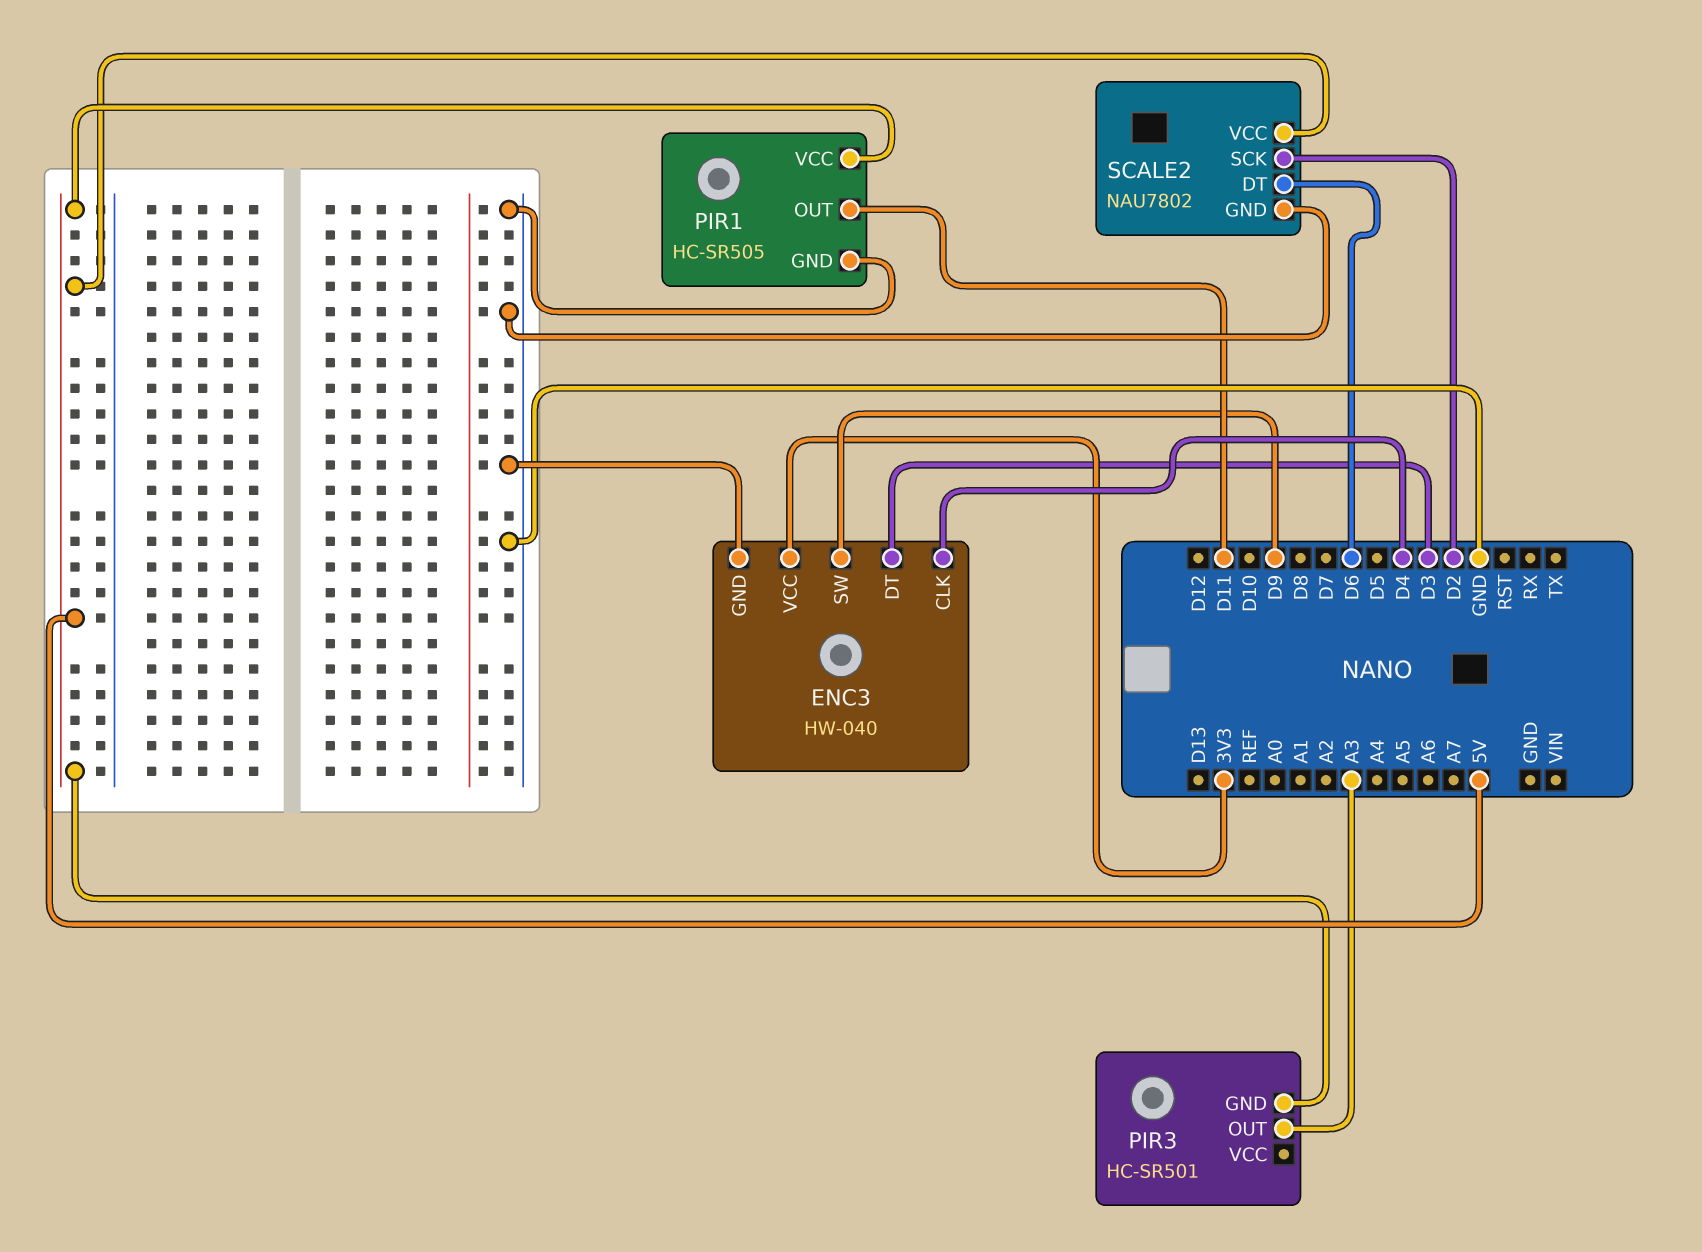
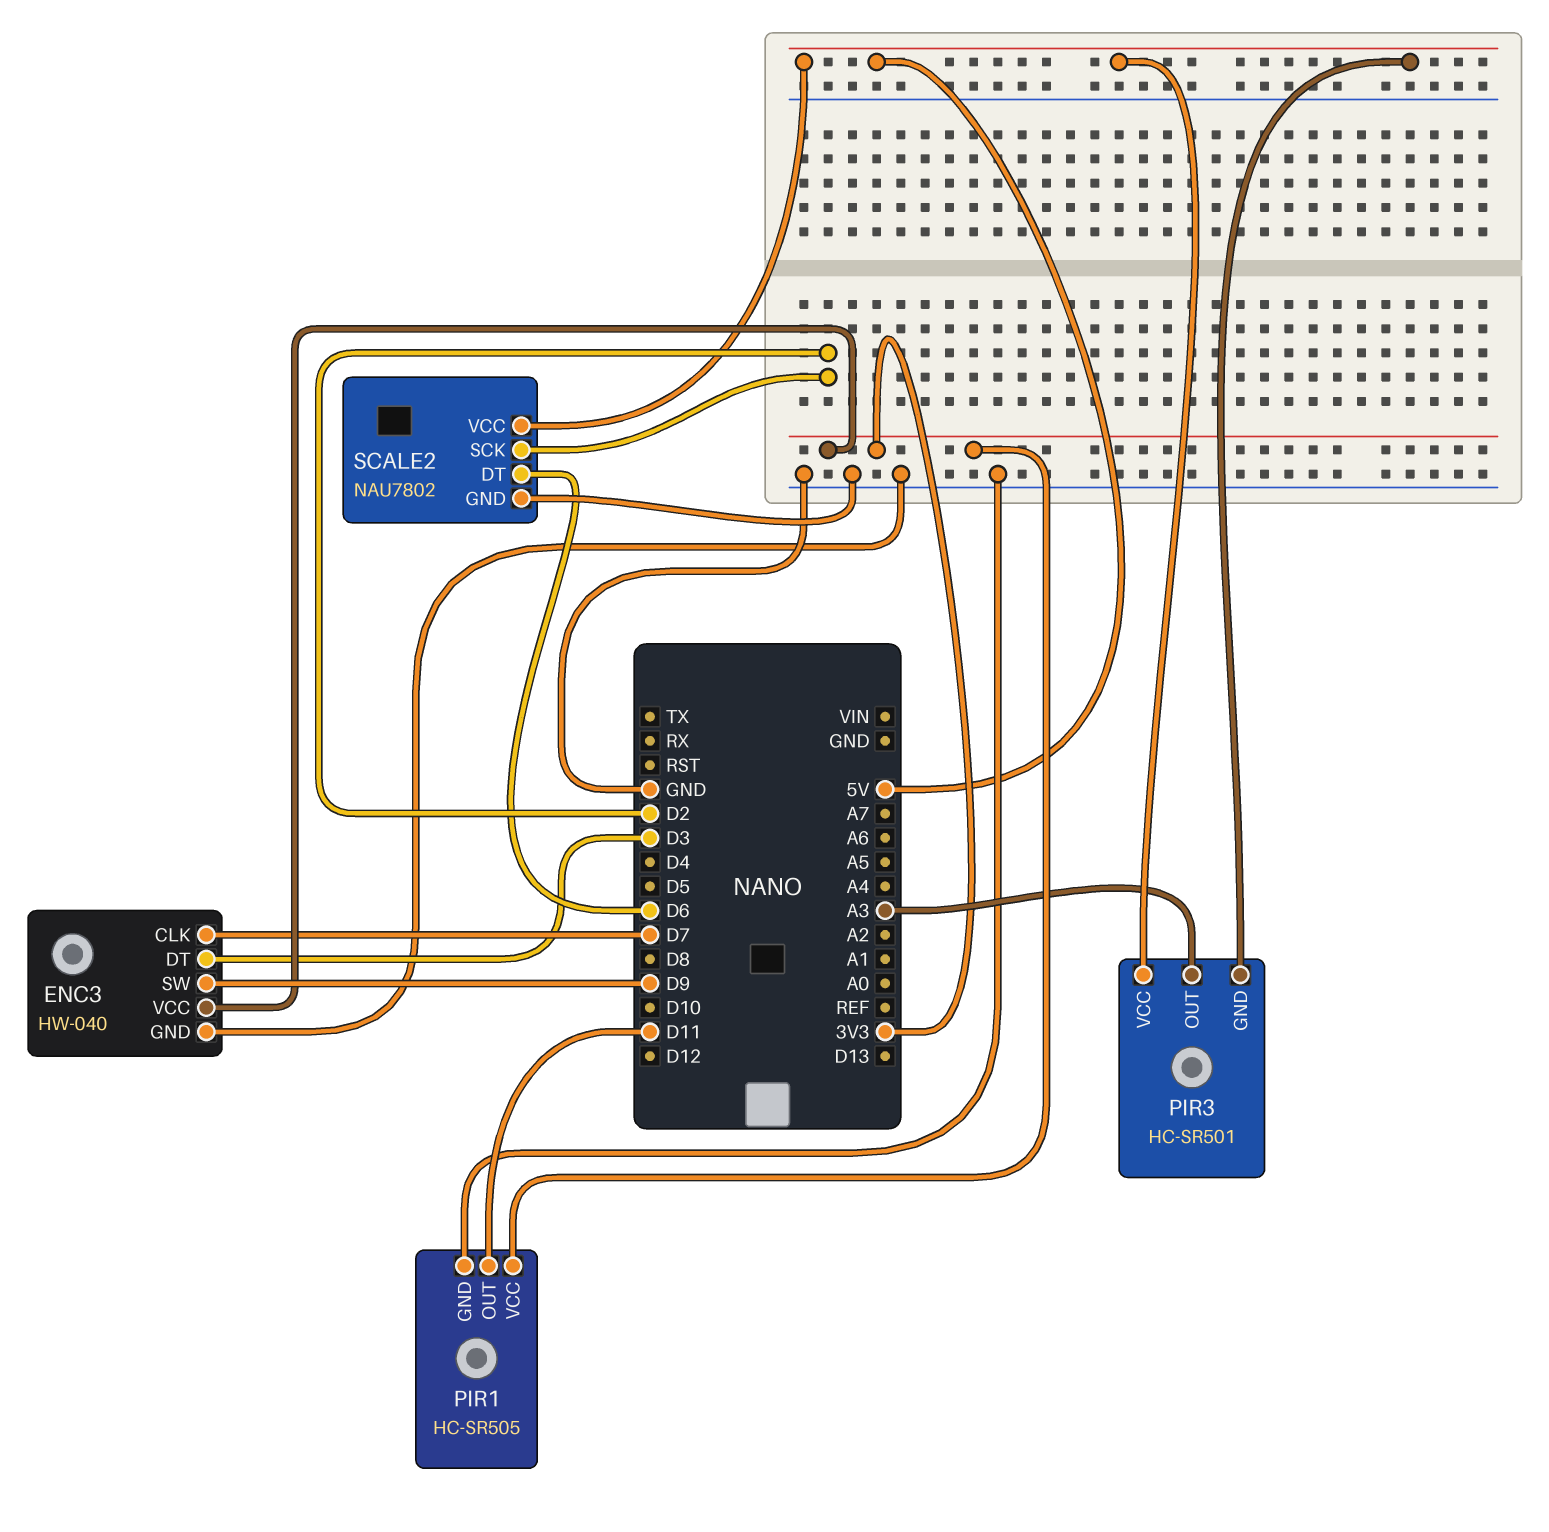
ENC3 pin CLK: D4 -> D7
PIR1 pin VCC: 5V -> 3V3
PIR3 pin VCC: none -> 5V

